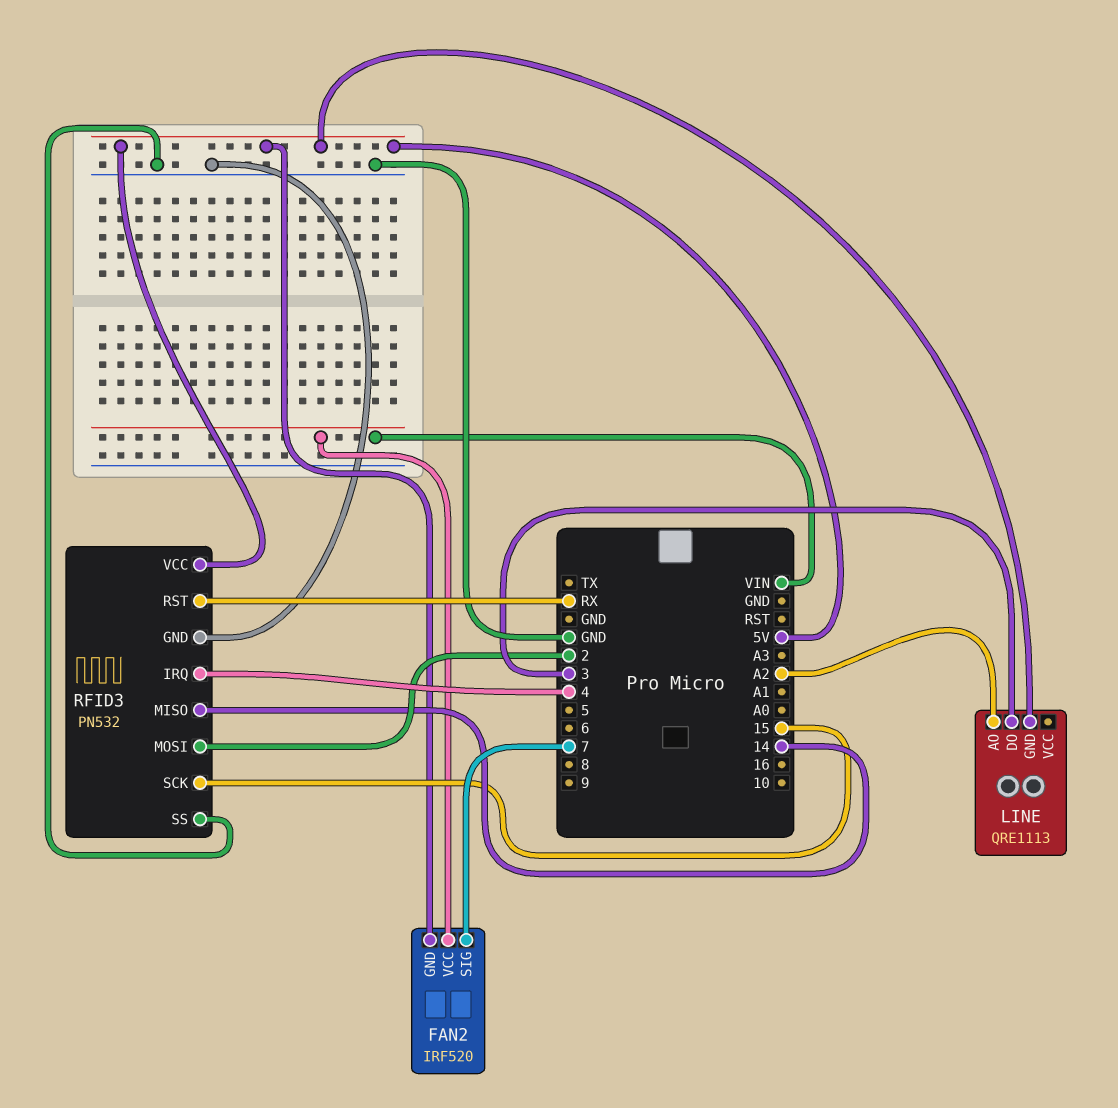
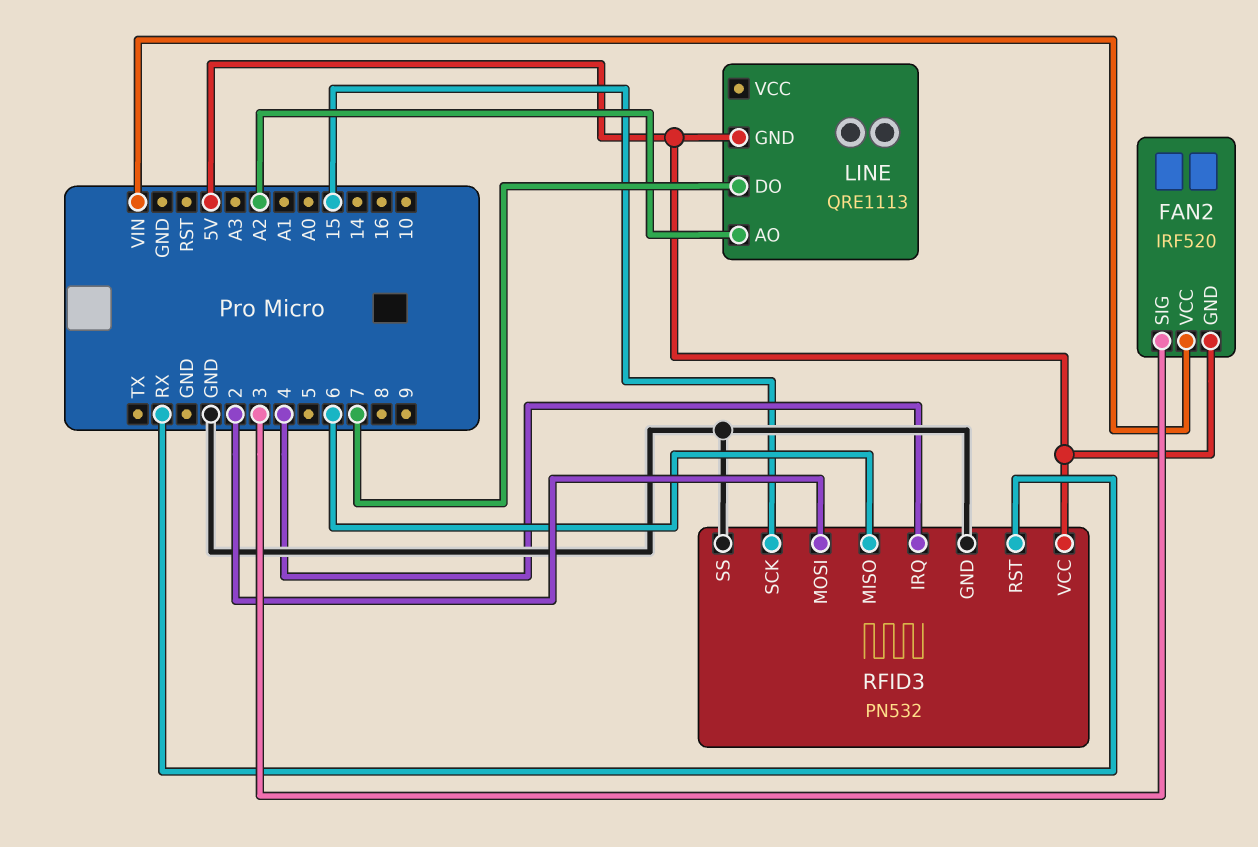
FAN2 pin SIG: 7 -> 3
LINE pin DO: 3 -> 7
RFID3 pin MISO: 14 -> 6

